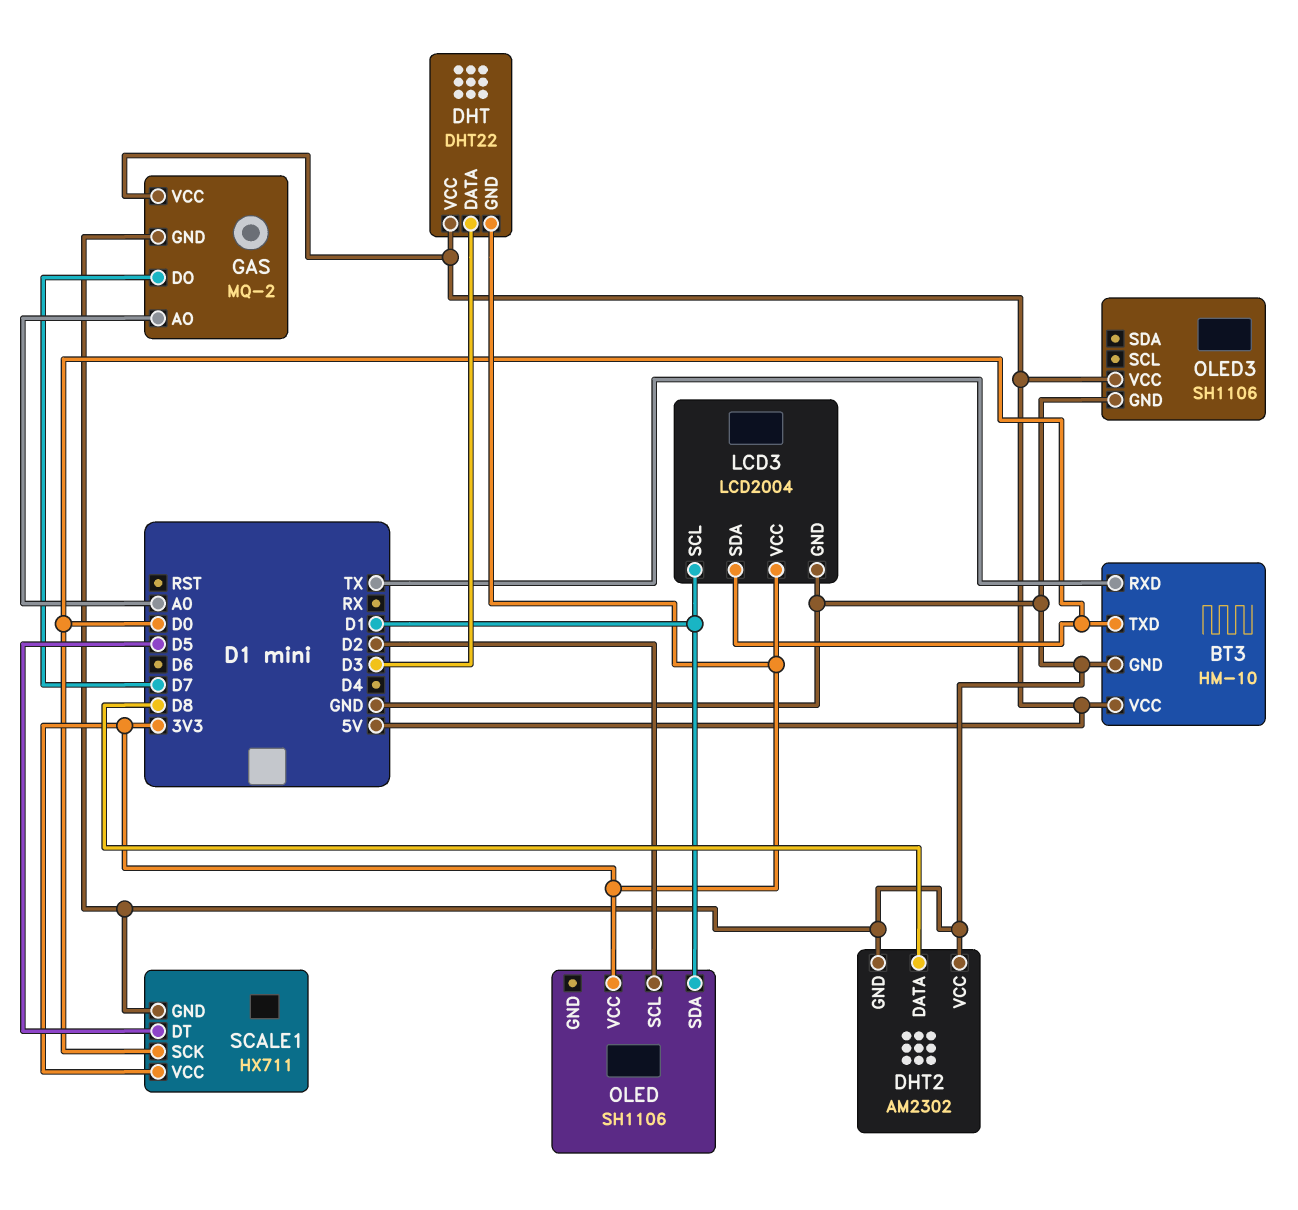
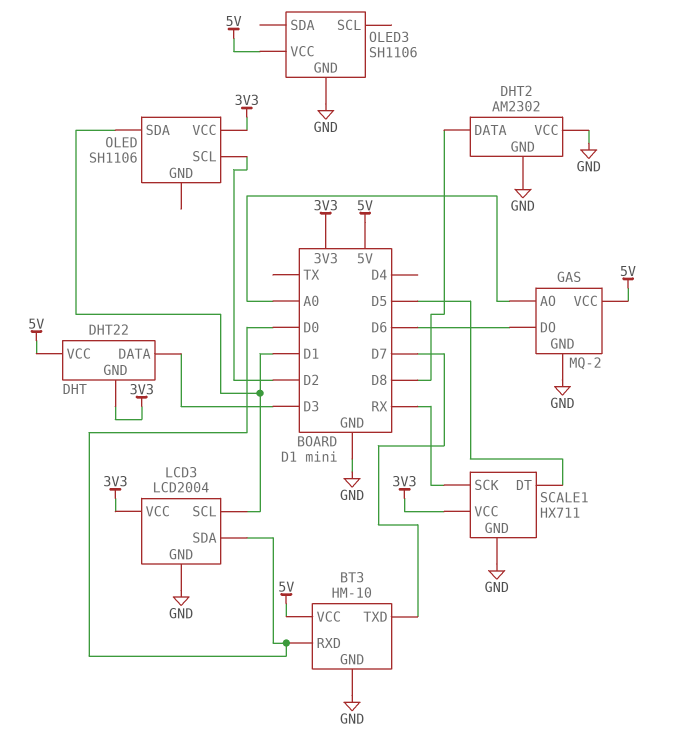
BT3 pin RXD: TX -> D0
BT3 pin TXD: D0 -> D7
GAS pin DO: D7 -> D6
SCALE1 pin SCK: D0 -> RX

